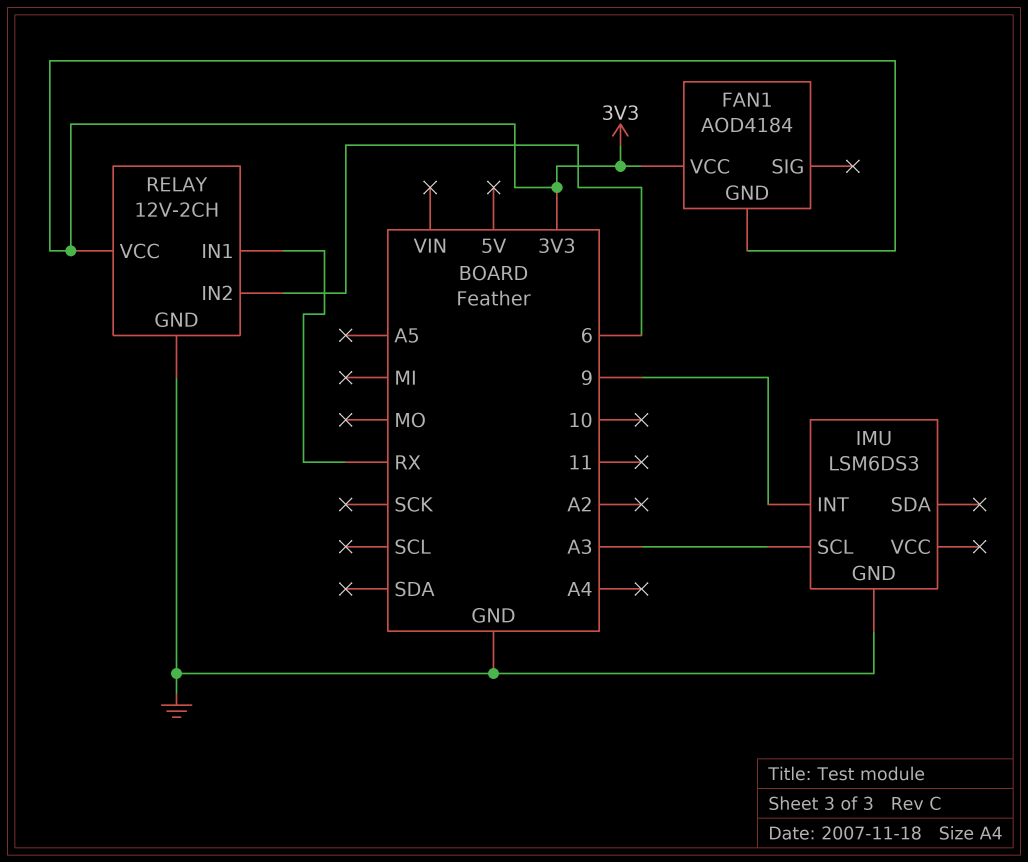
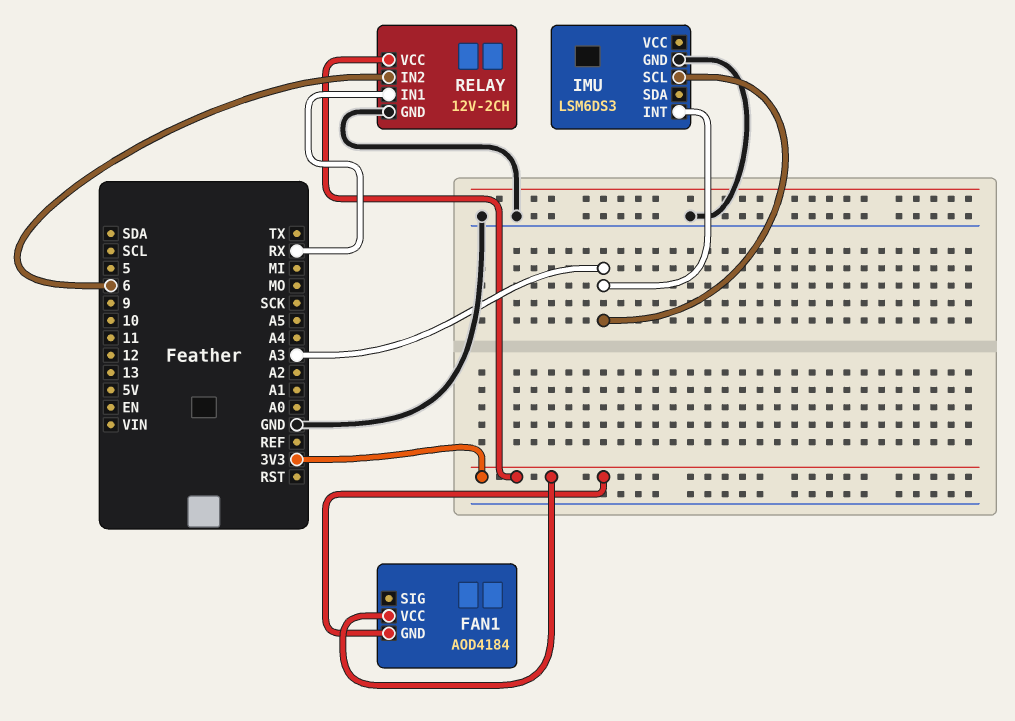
IMU pin INT: 9 -> A3

